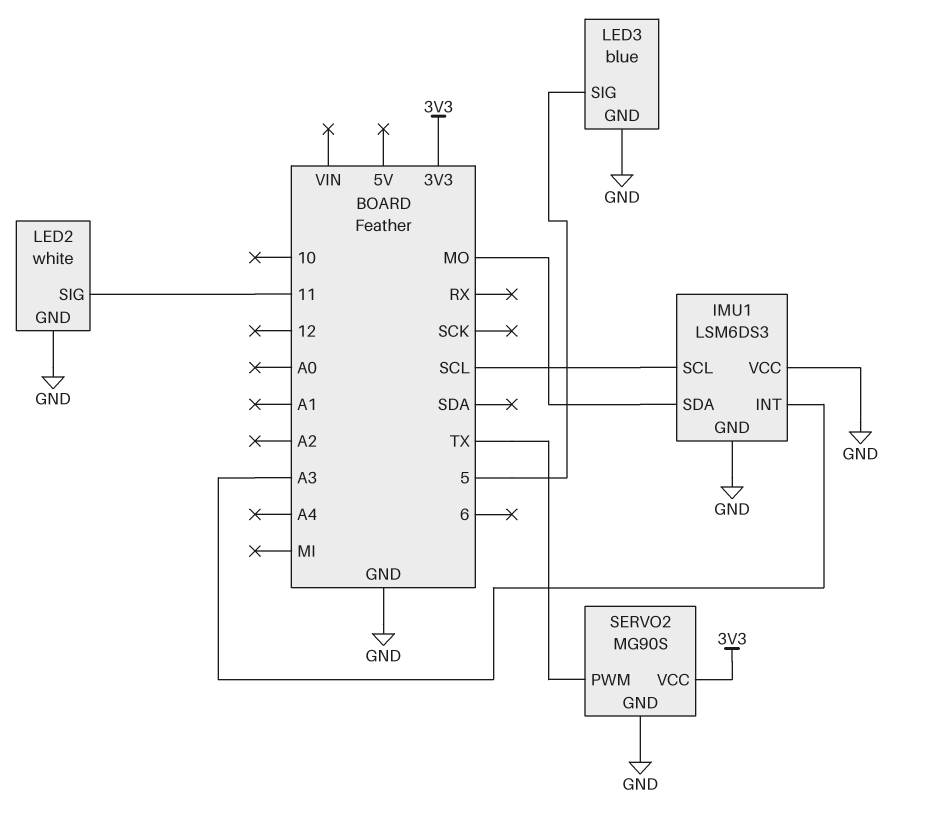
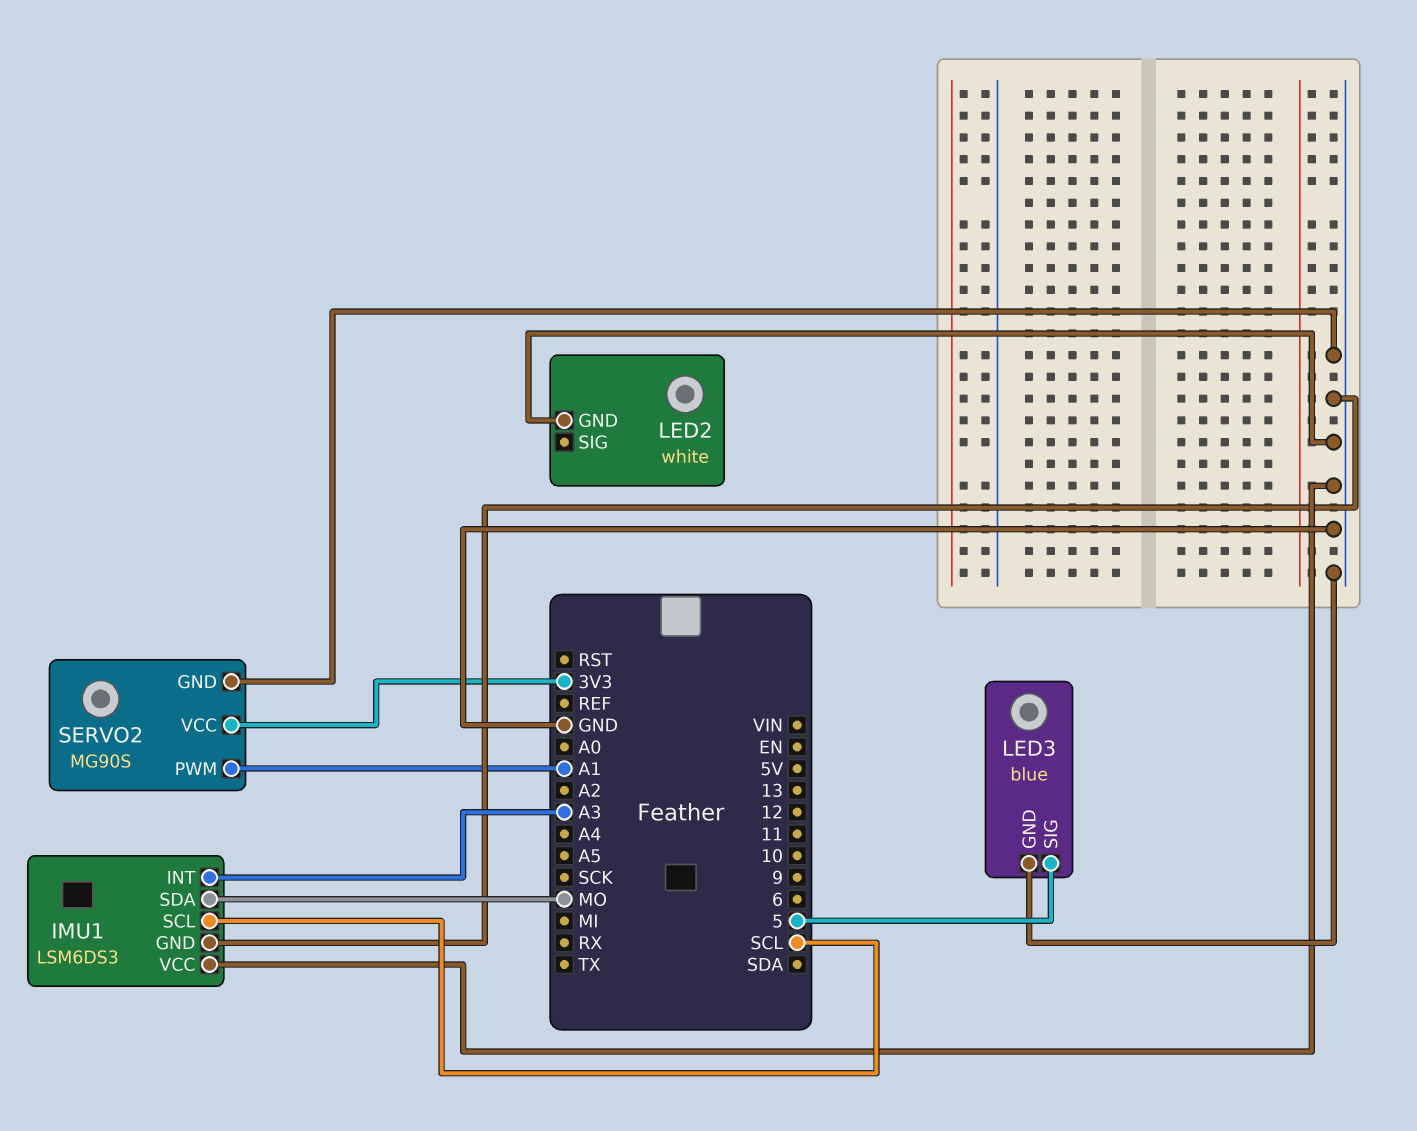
LED2 pin SIG: 11 -> none
SERVO2 pin PWM: TX -> A1

